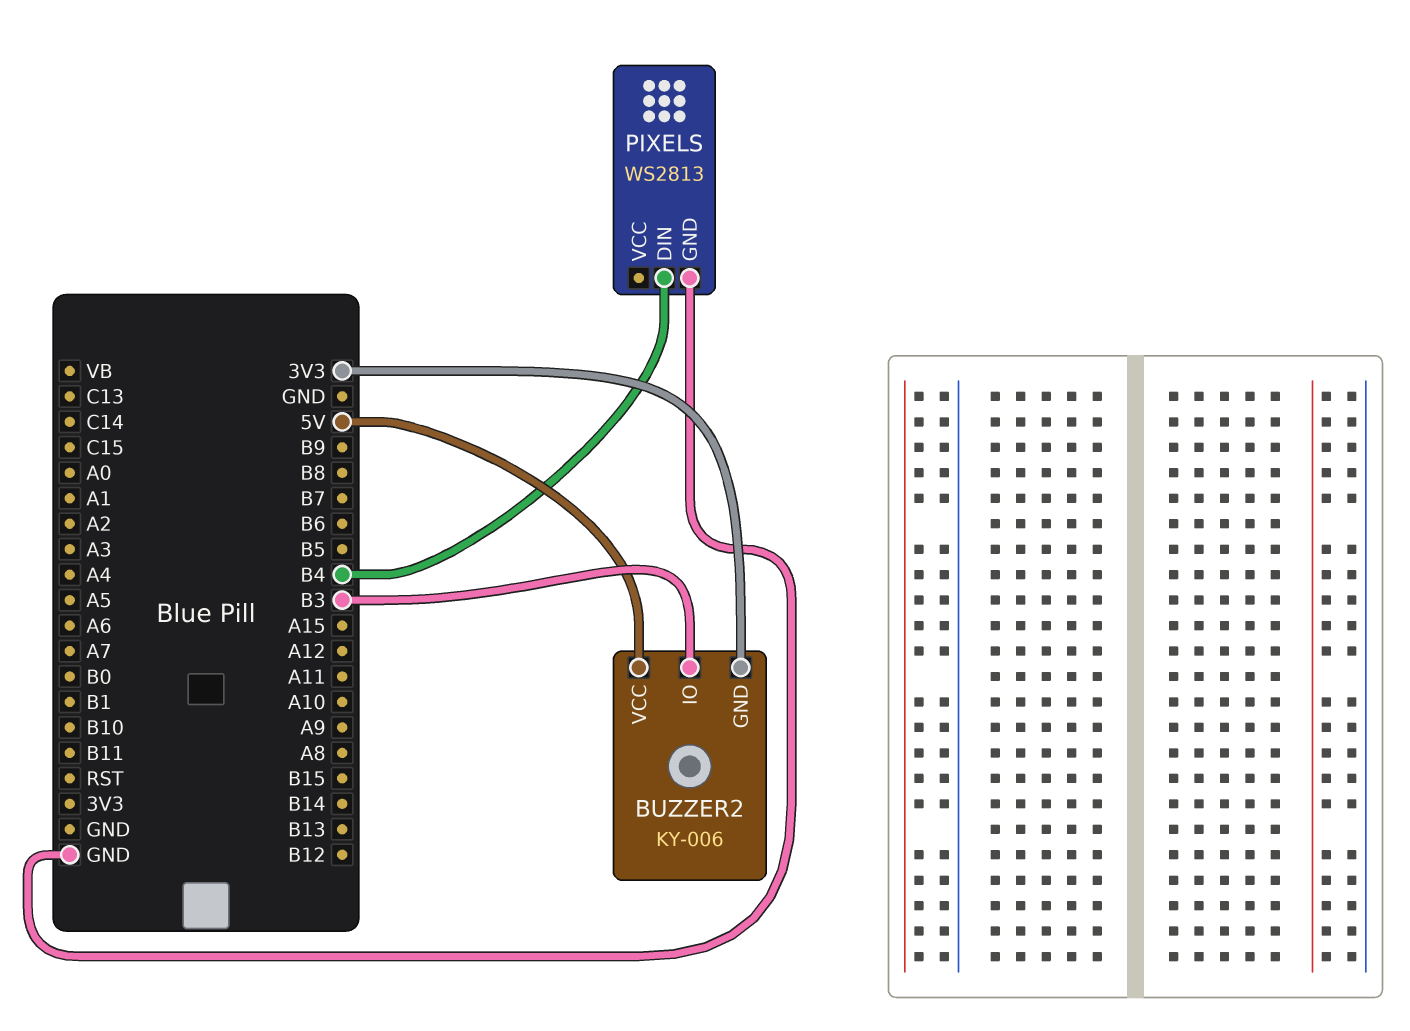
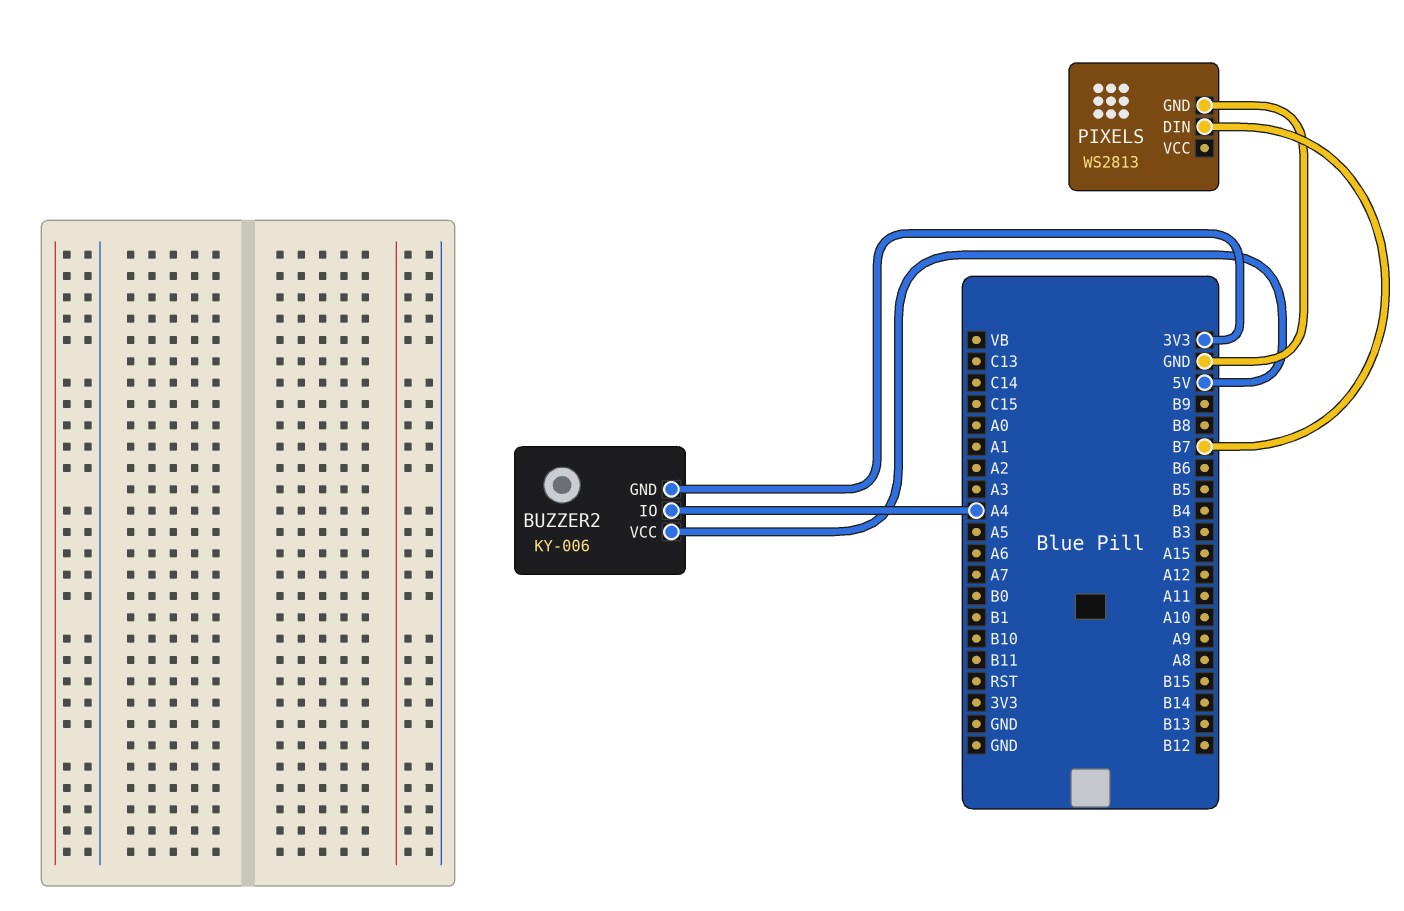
BUZZER2 pin IO: B3 -> A4
PIXELS pin DIN: B4 -> B7

